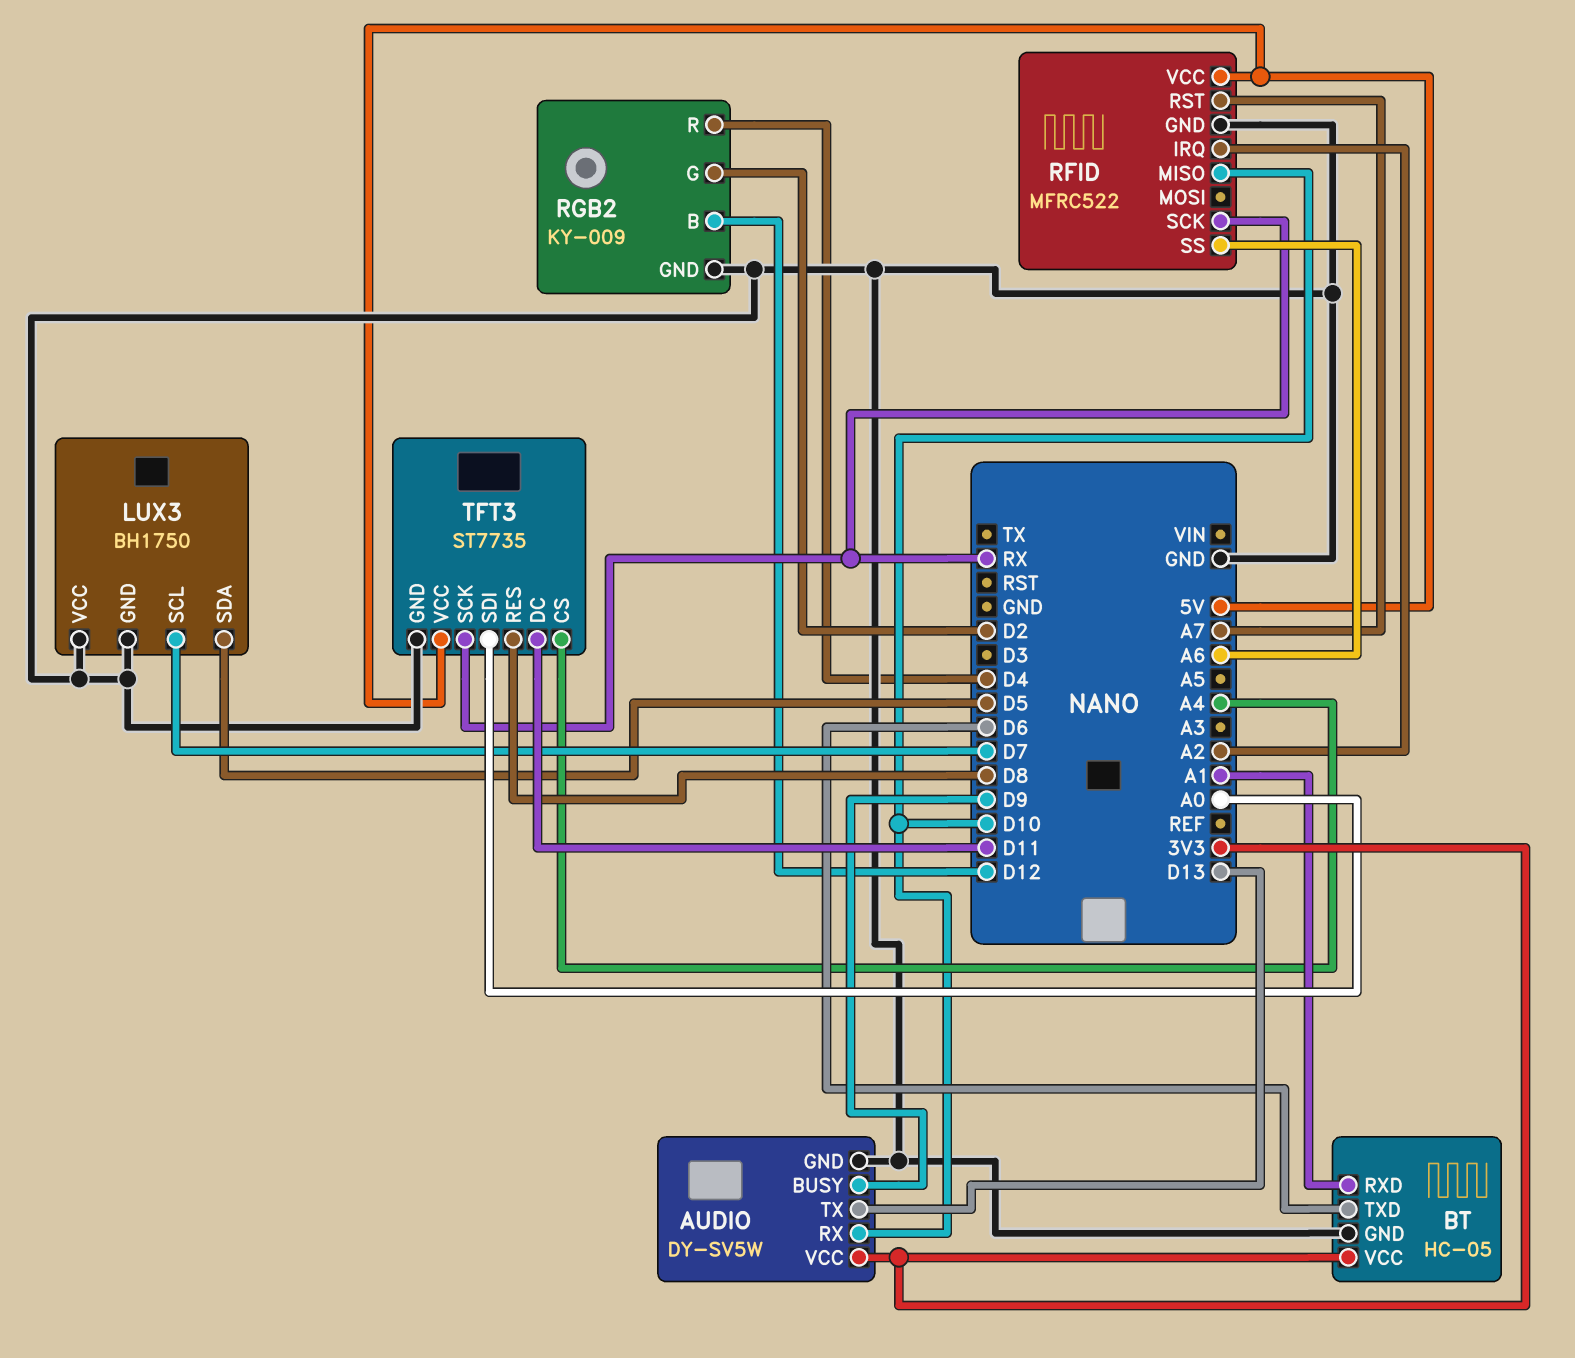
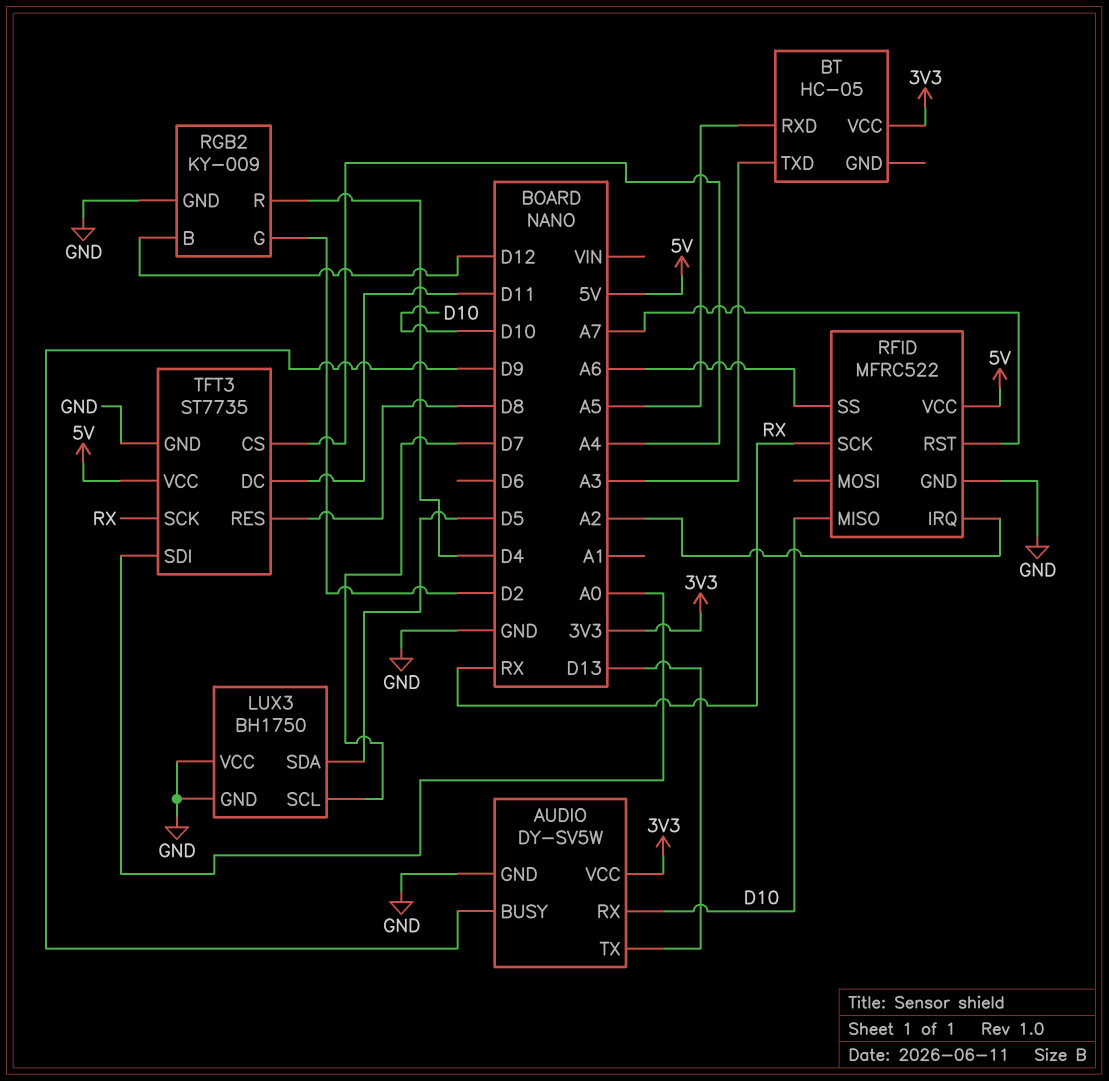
BT pin GND: GND -> none
BT pin RXD: A1 -> A5
BT pin TXD: D6 -> A3

